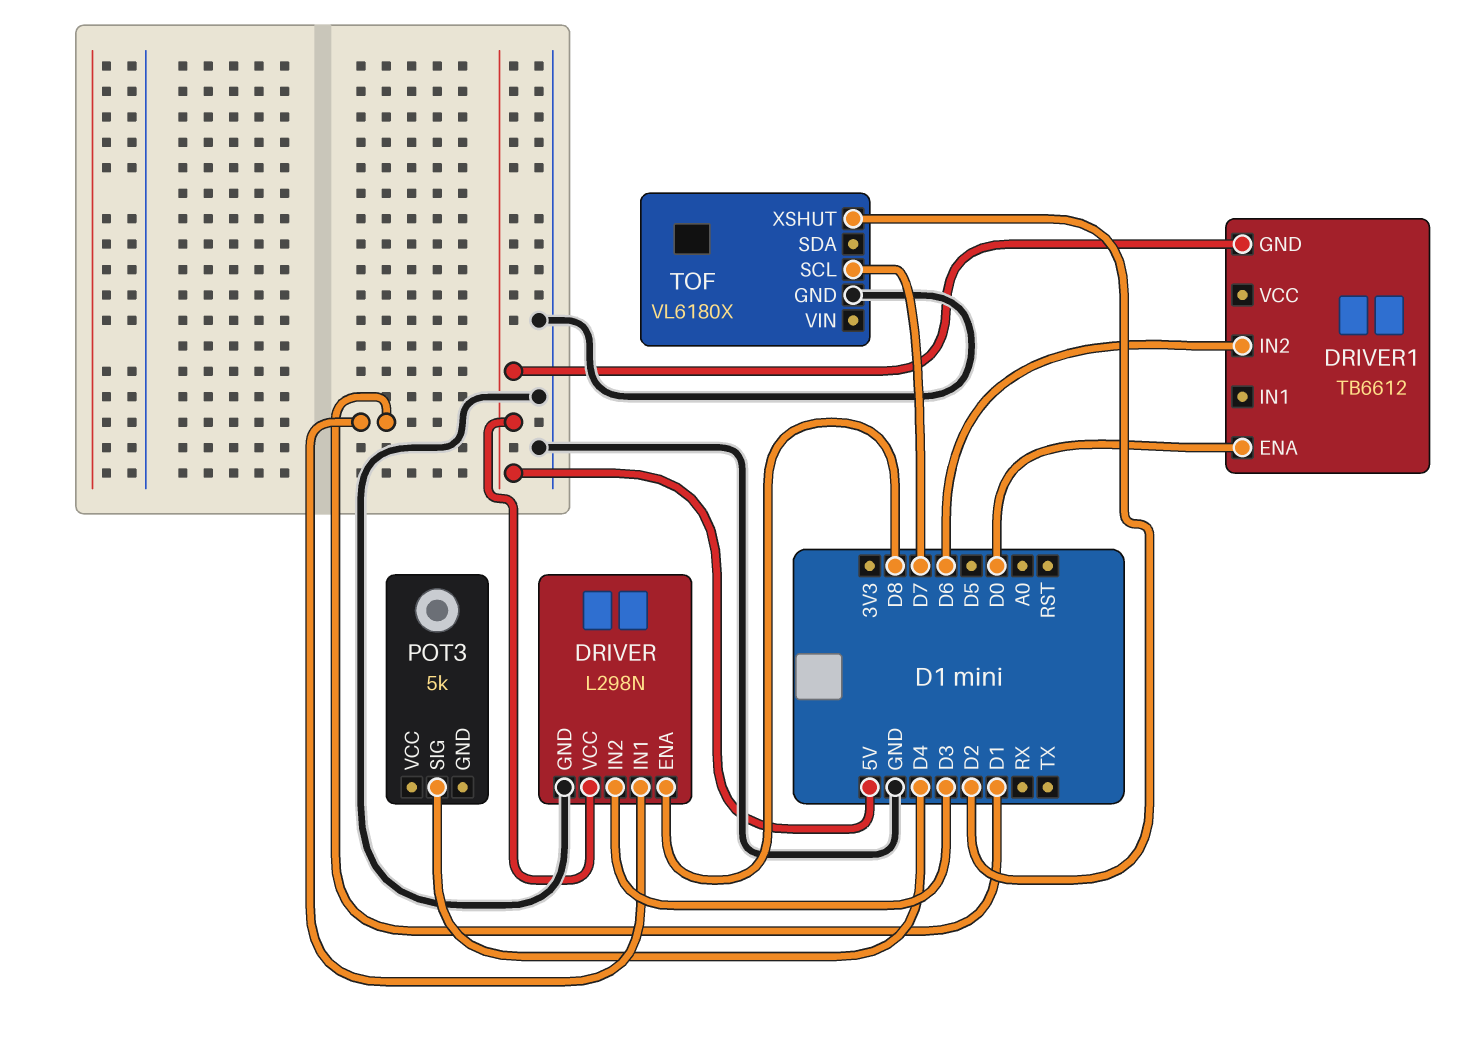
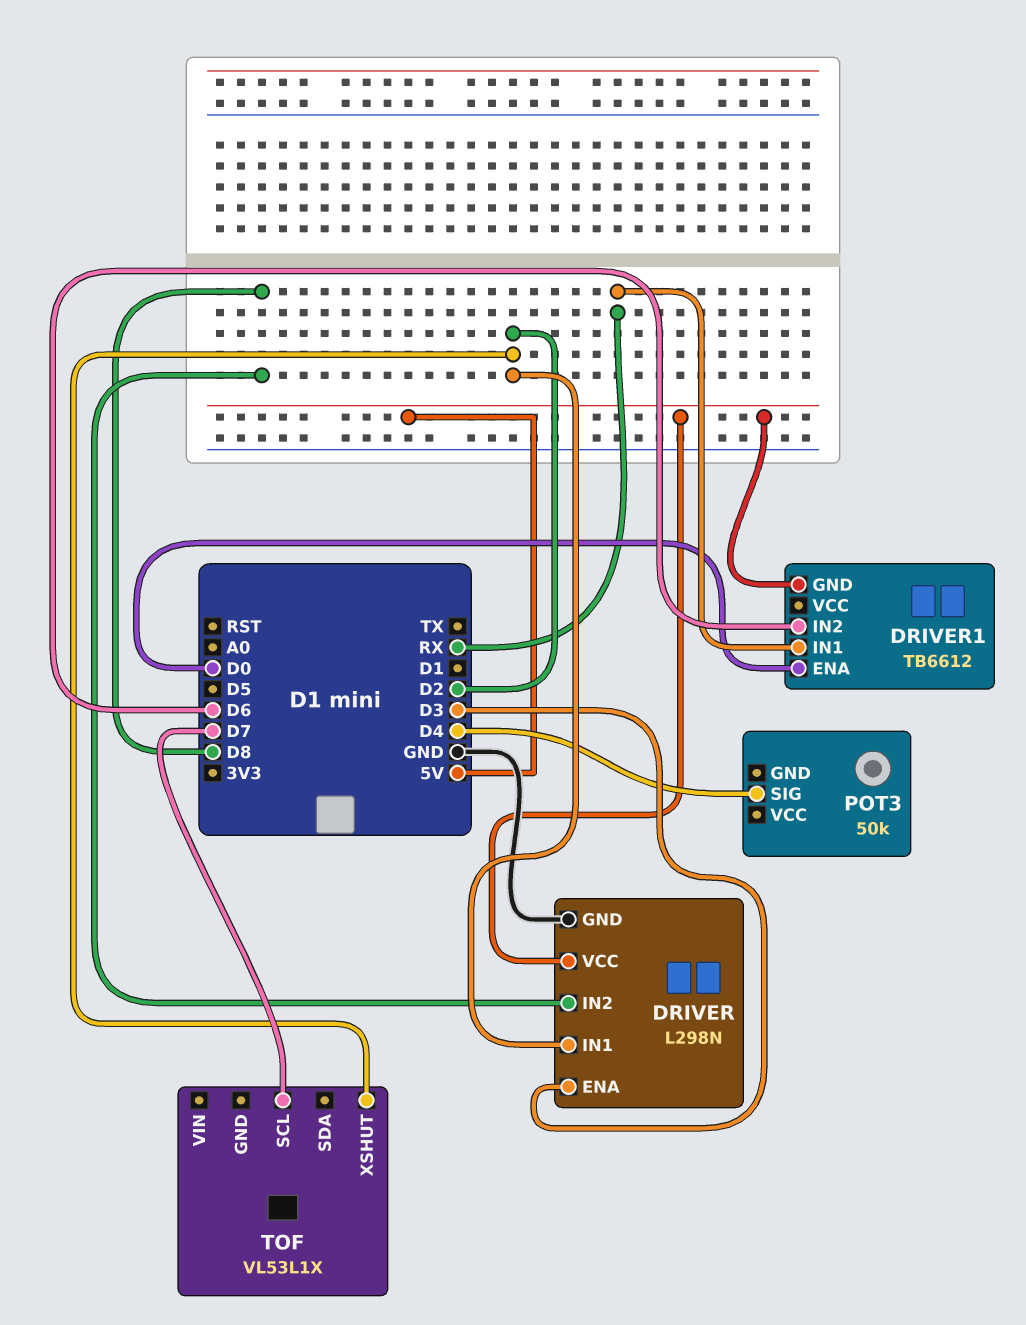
DRIVER pin ENA: D8 -> D3
DRIVER pin IN1: D1 -> D2
DRIVER pin IN2: D3 -> D8
DRIVER1 pin IN1: none -> RX
POT3: 5k -> 50k
TOF: VL6180X -> VL53L1X
TOF pin GND: GND -> none

